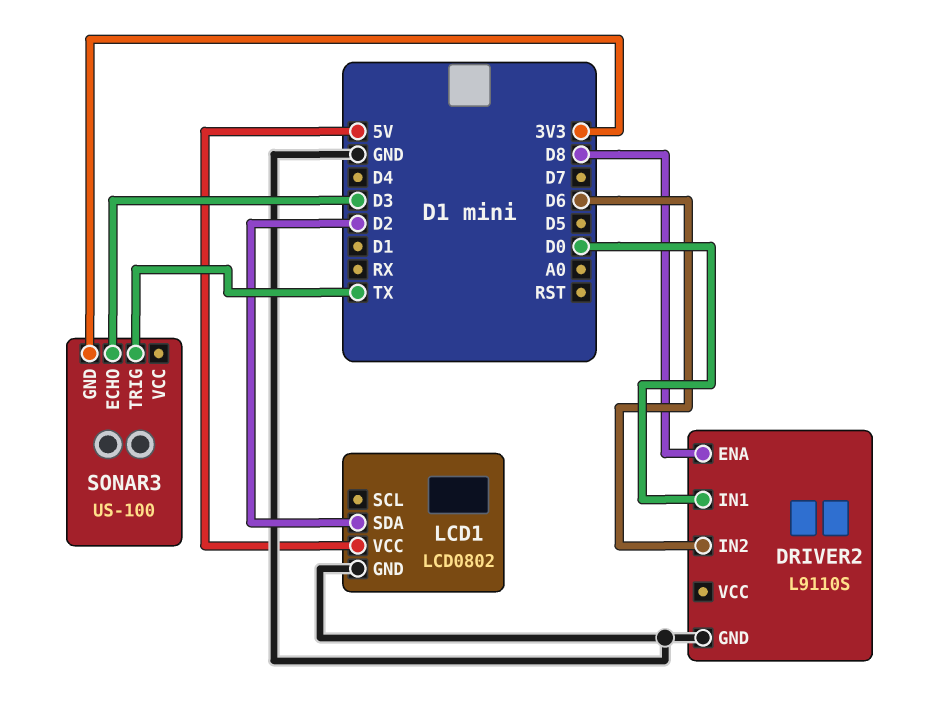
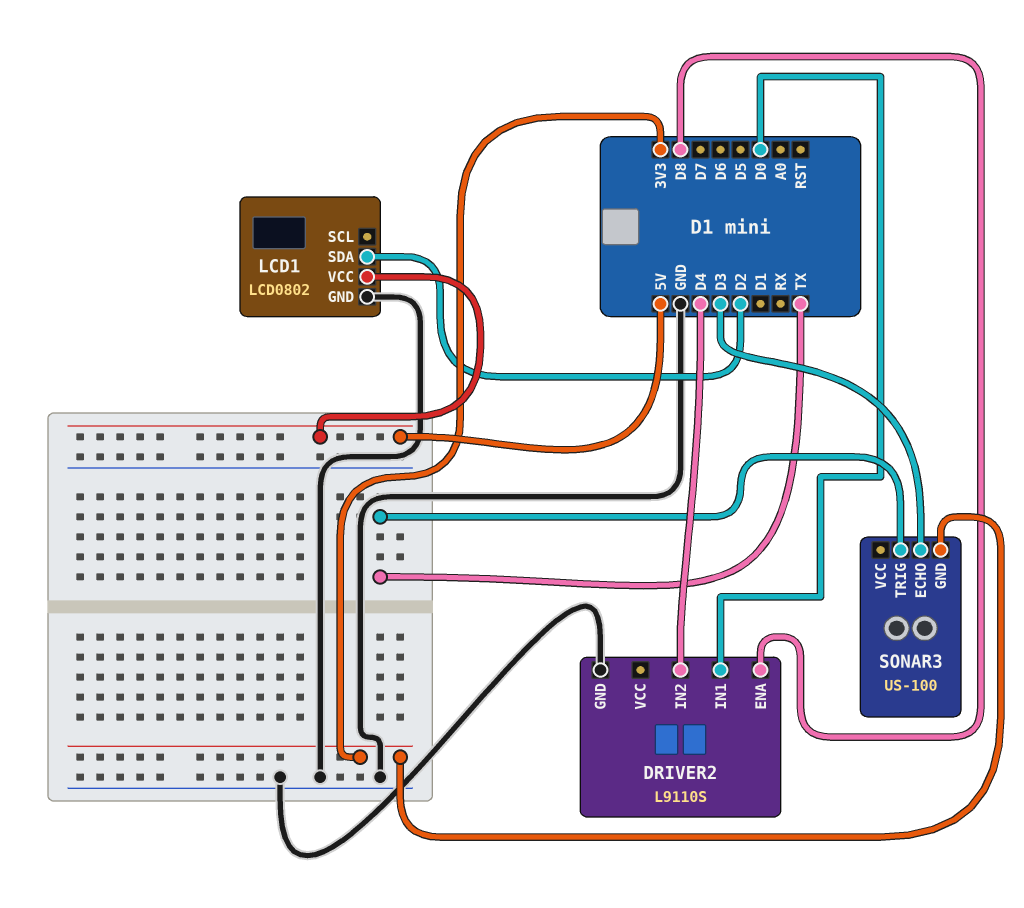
DRIVER2 pin IN2: D6 -> D4

